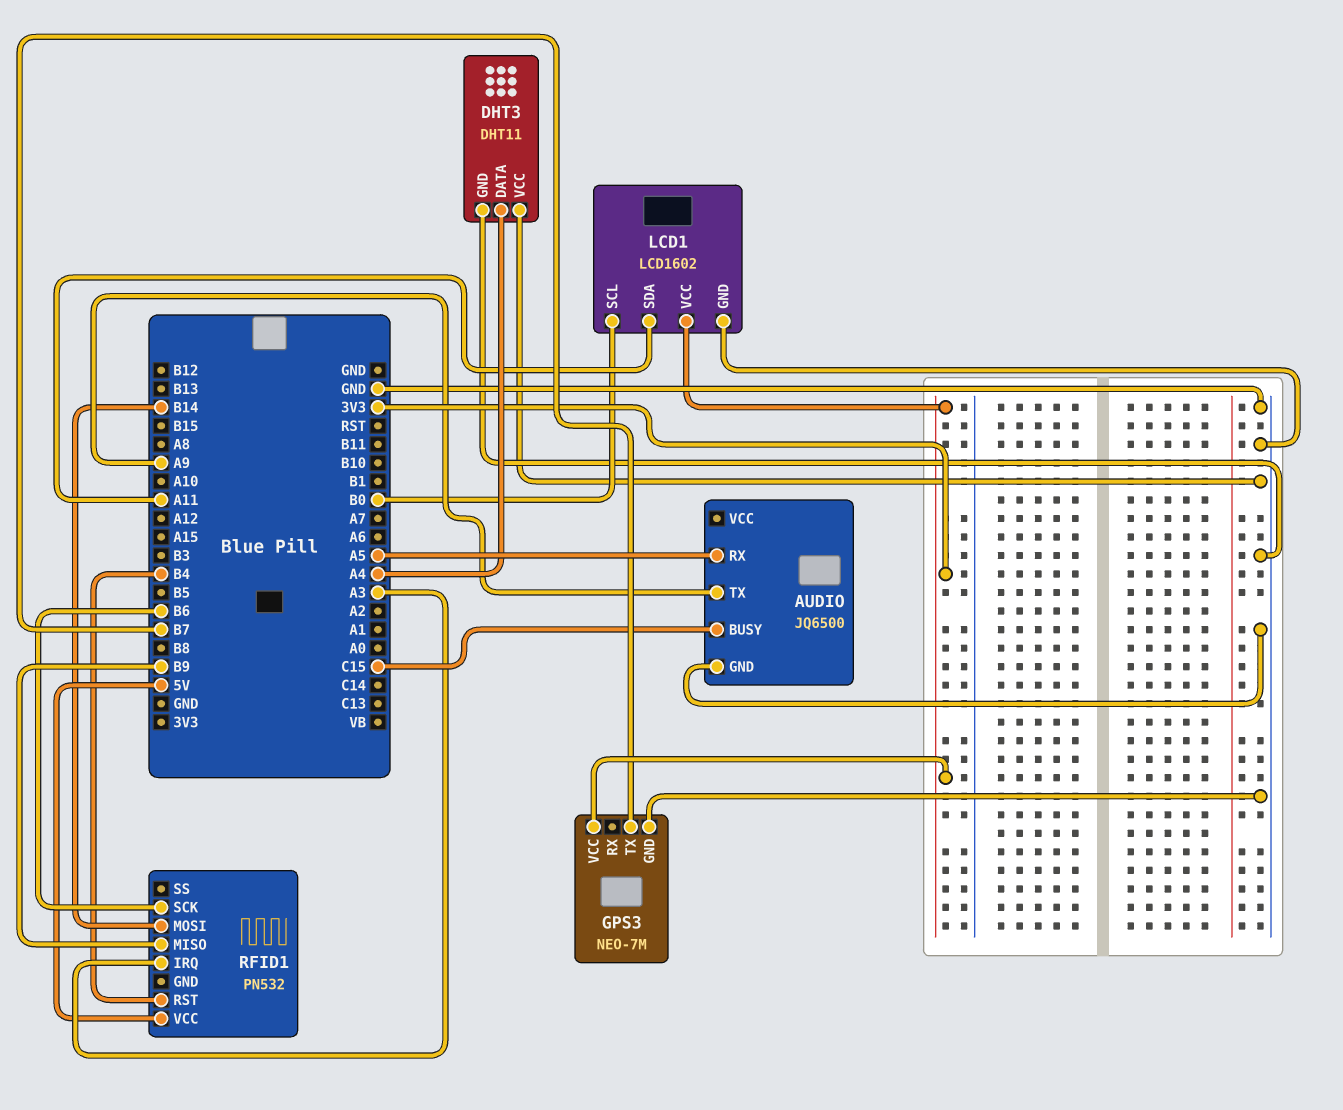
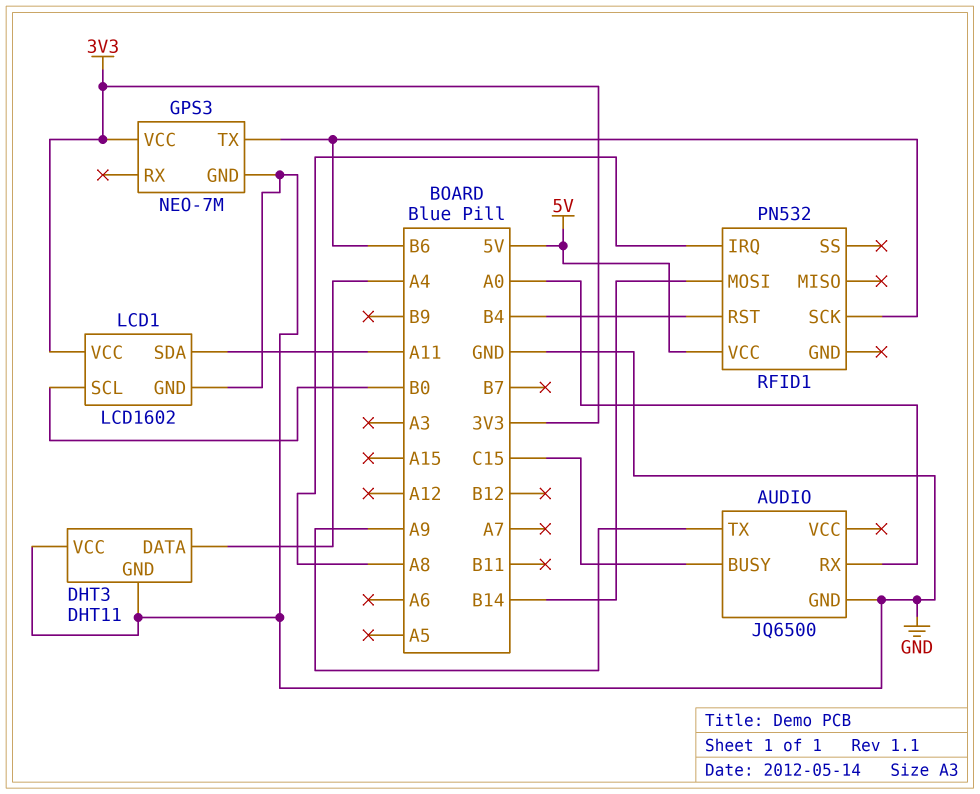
AUDIO pin RX: A5 -> A0
GPS3 pin TX: B7 -> B6
RFID1 pin IRQ: A3 -> A8
RFID1 pin MISO: B9 -> none

